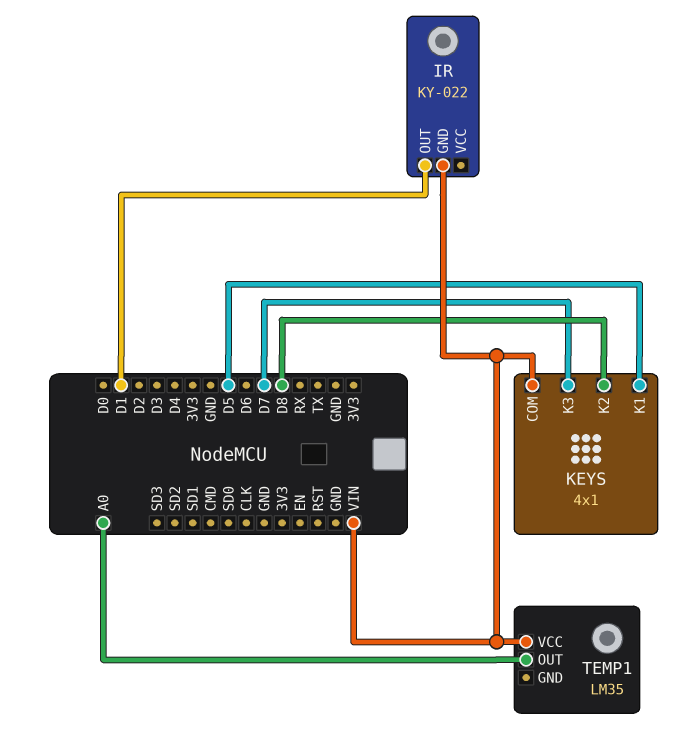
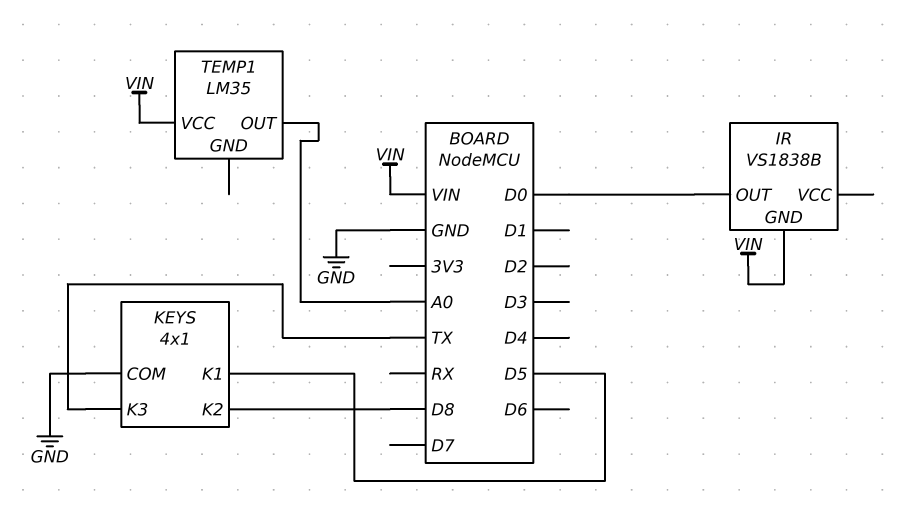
IR: KY-022 -> VS1838B
IR pin OUT: D1 -> D0
KEYS pin COM: VIN -> GND
KEYS pin K3: D7 -> TX

